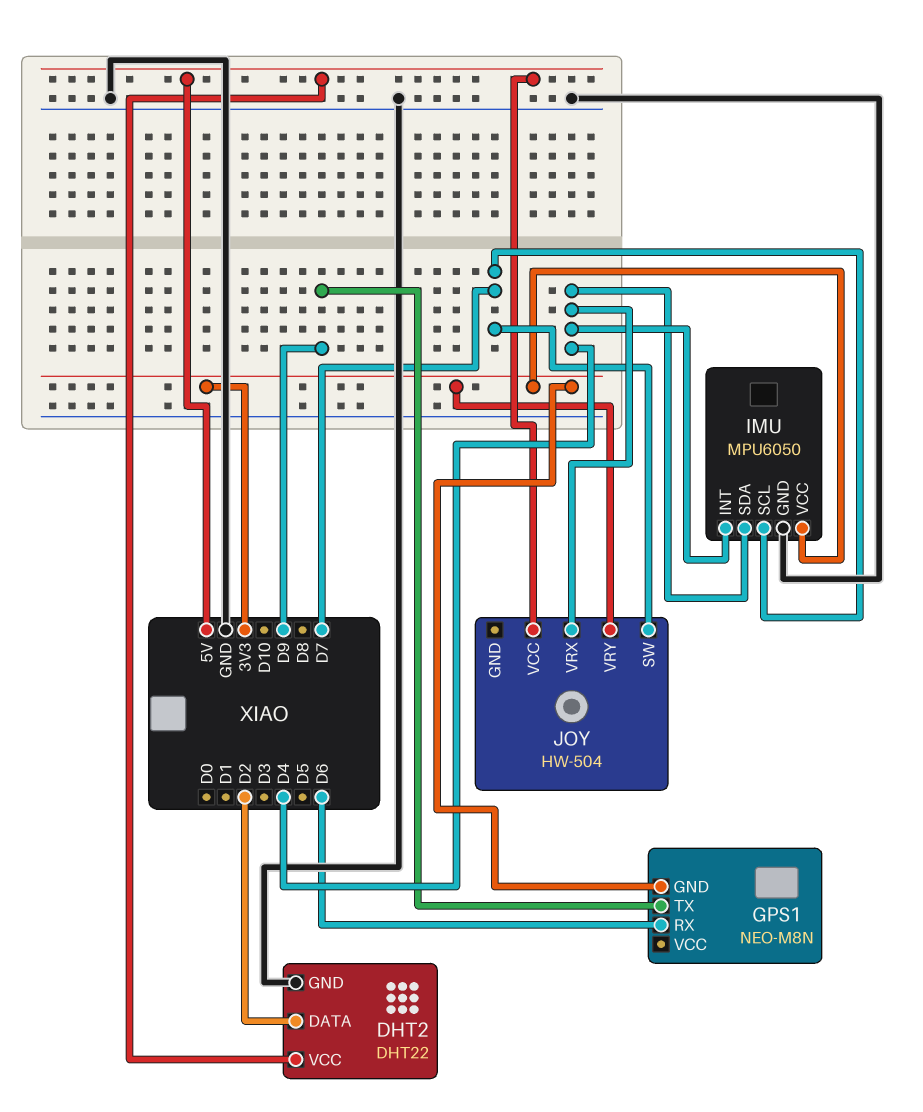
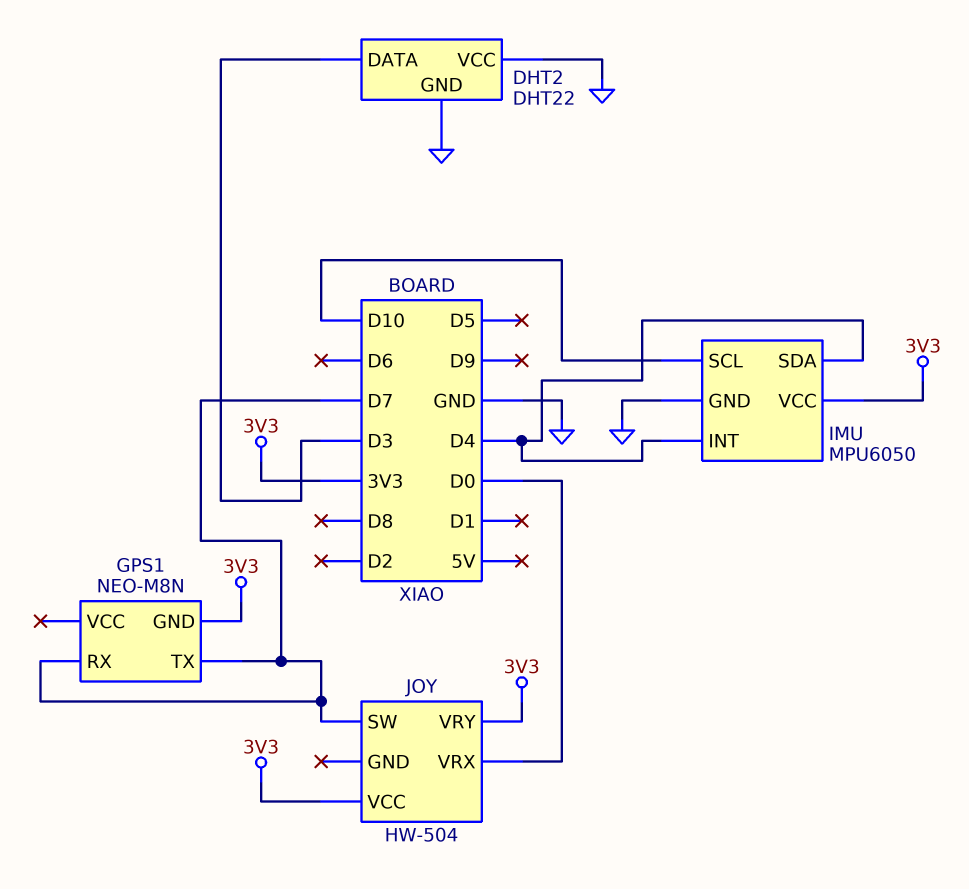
DHT2 pin DATA: D2 -> D3
DHT2 pin VCC: 5V -> GND
GPS1 pin RX: D6 -> D7
GPS1 pin TX: D9 -> D7
IMU pin SCL: D7 -> D10
JOY pin VCC: 5V -> 3V3
JOY pin VRX: D4 -> D0

